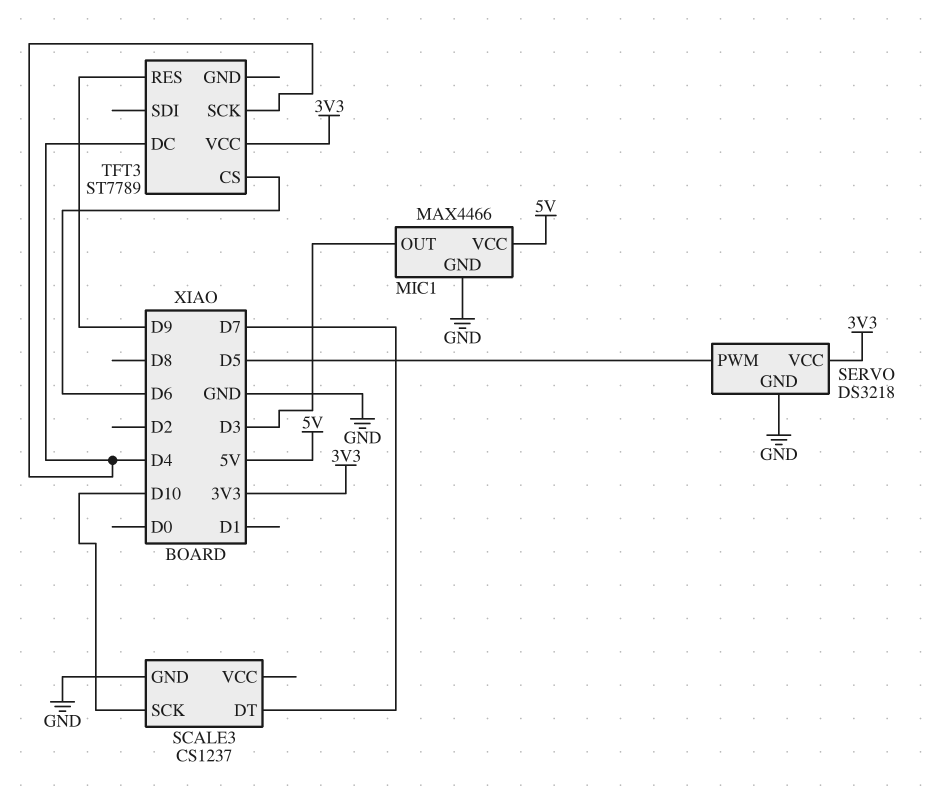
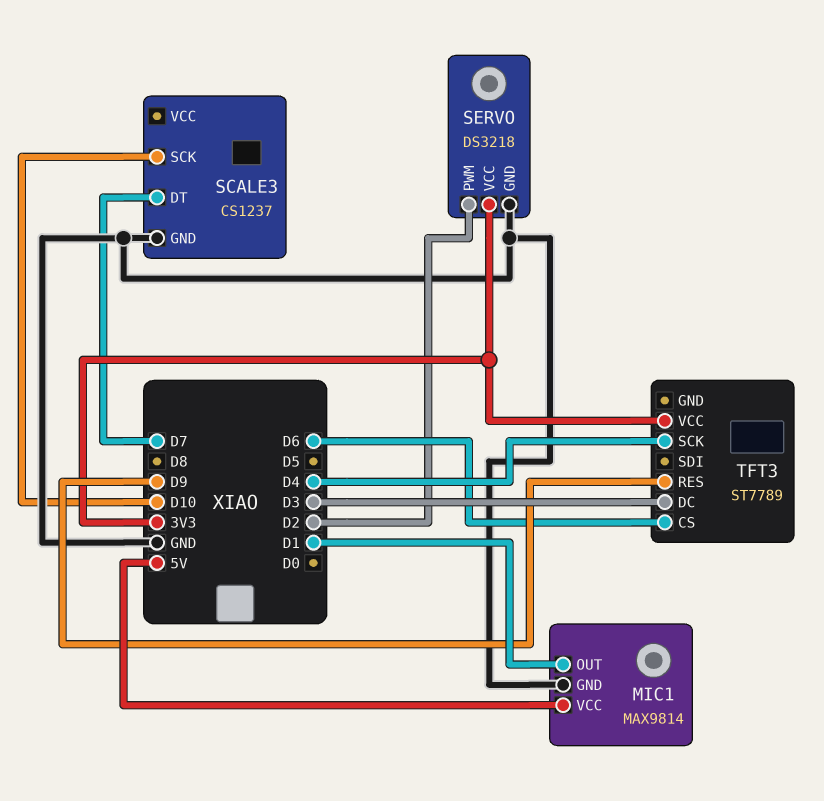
MIC1: MAX4466 -> MAX9814
MIC1 pin OUT: D3 -> D1
SERVO pin PWM: D5 -> D2
TFT3 pin DC: D4 -> D3

